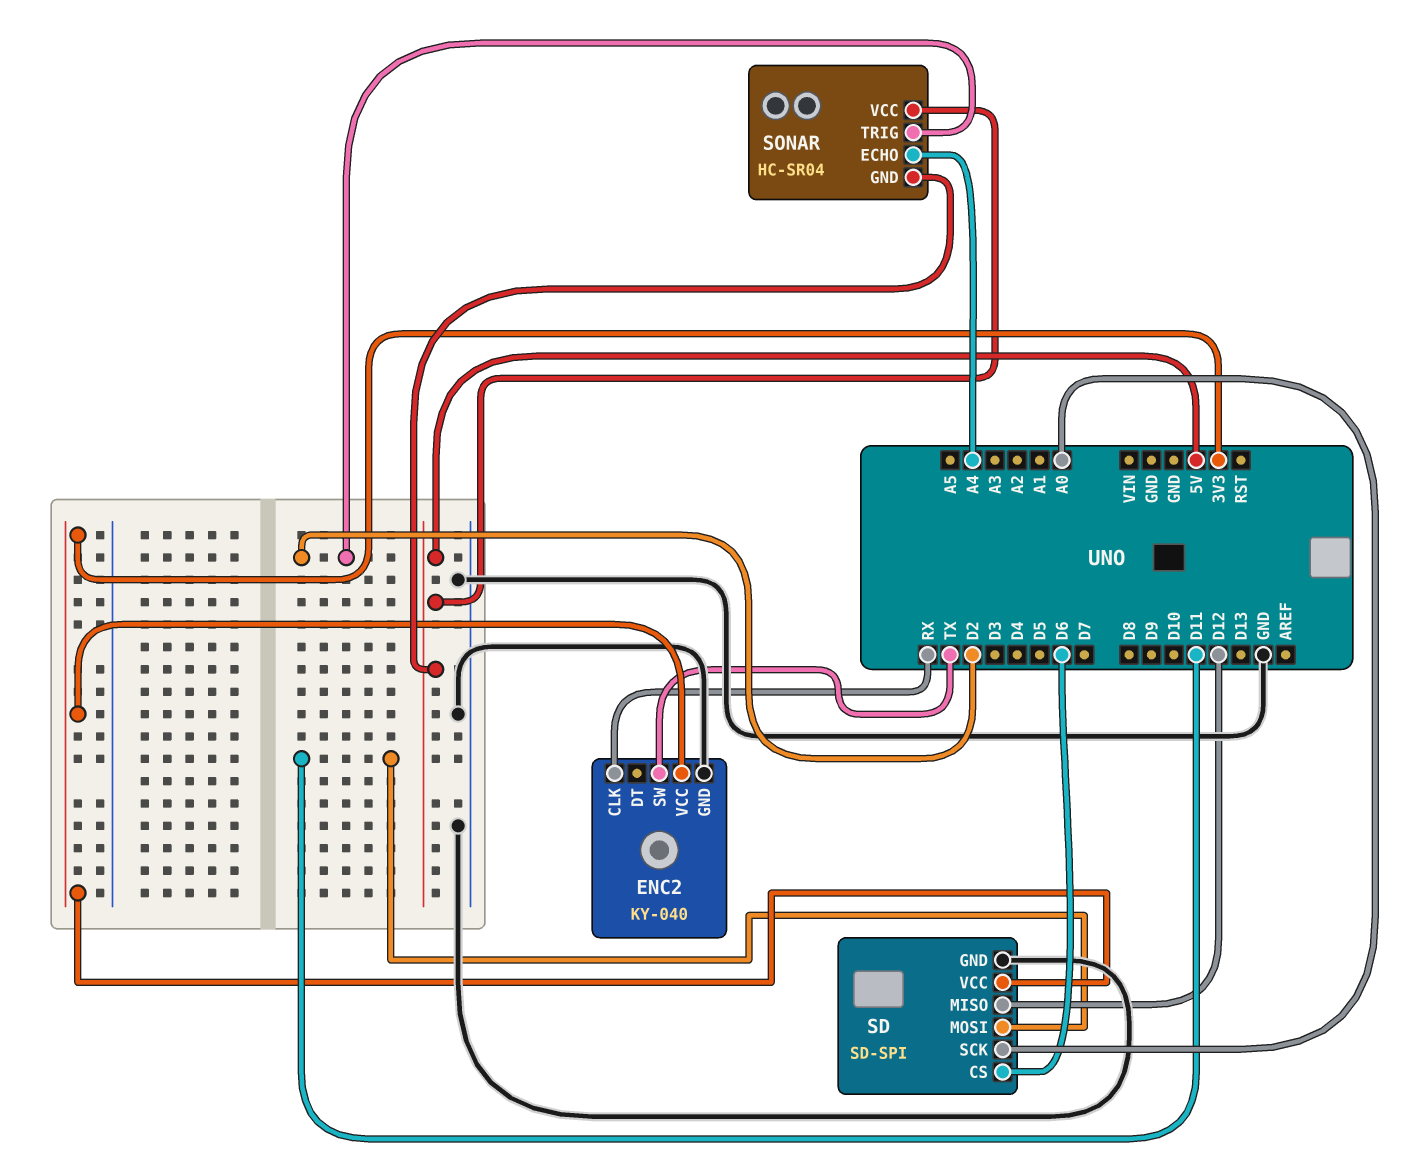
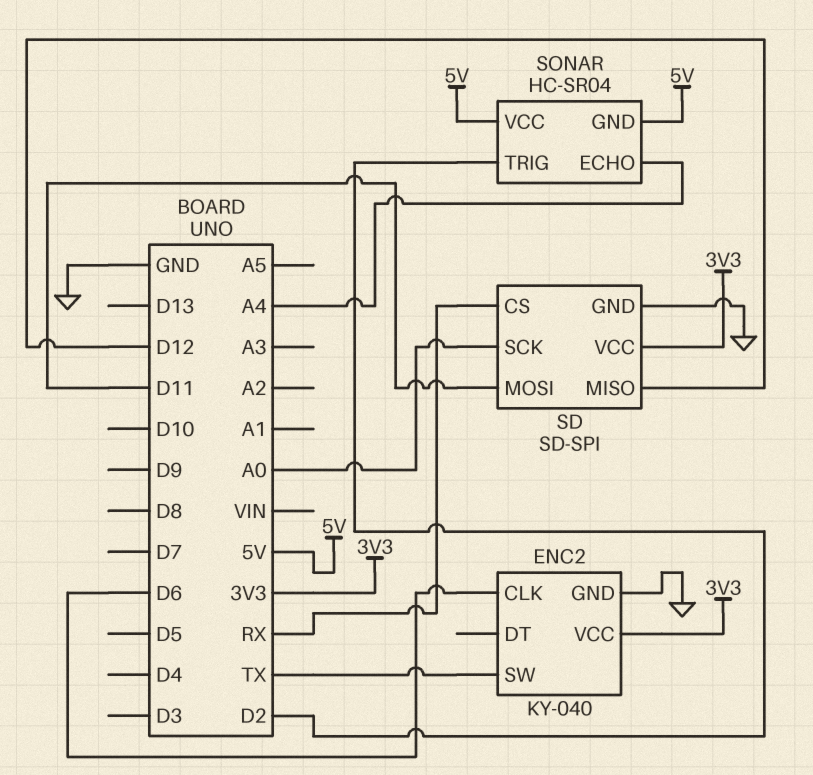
ENC2 pin CLK: RX -> D6
SD pin CS: D6 -> RX

